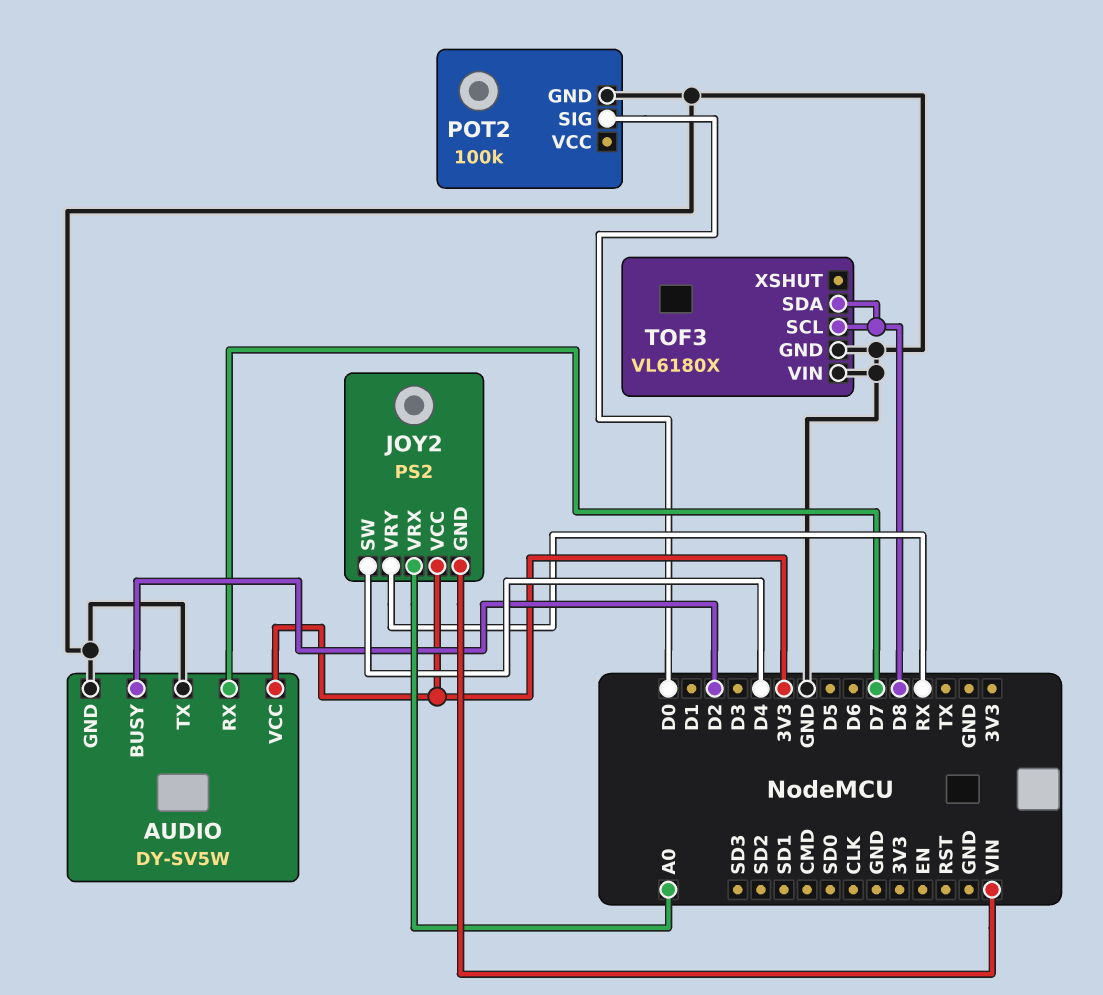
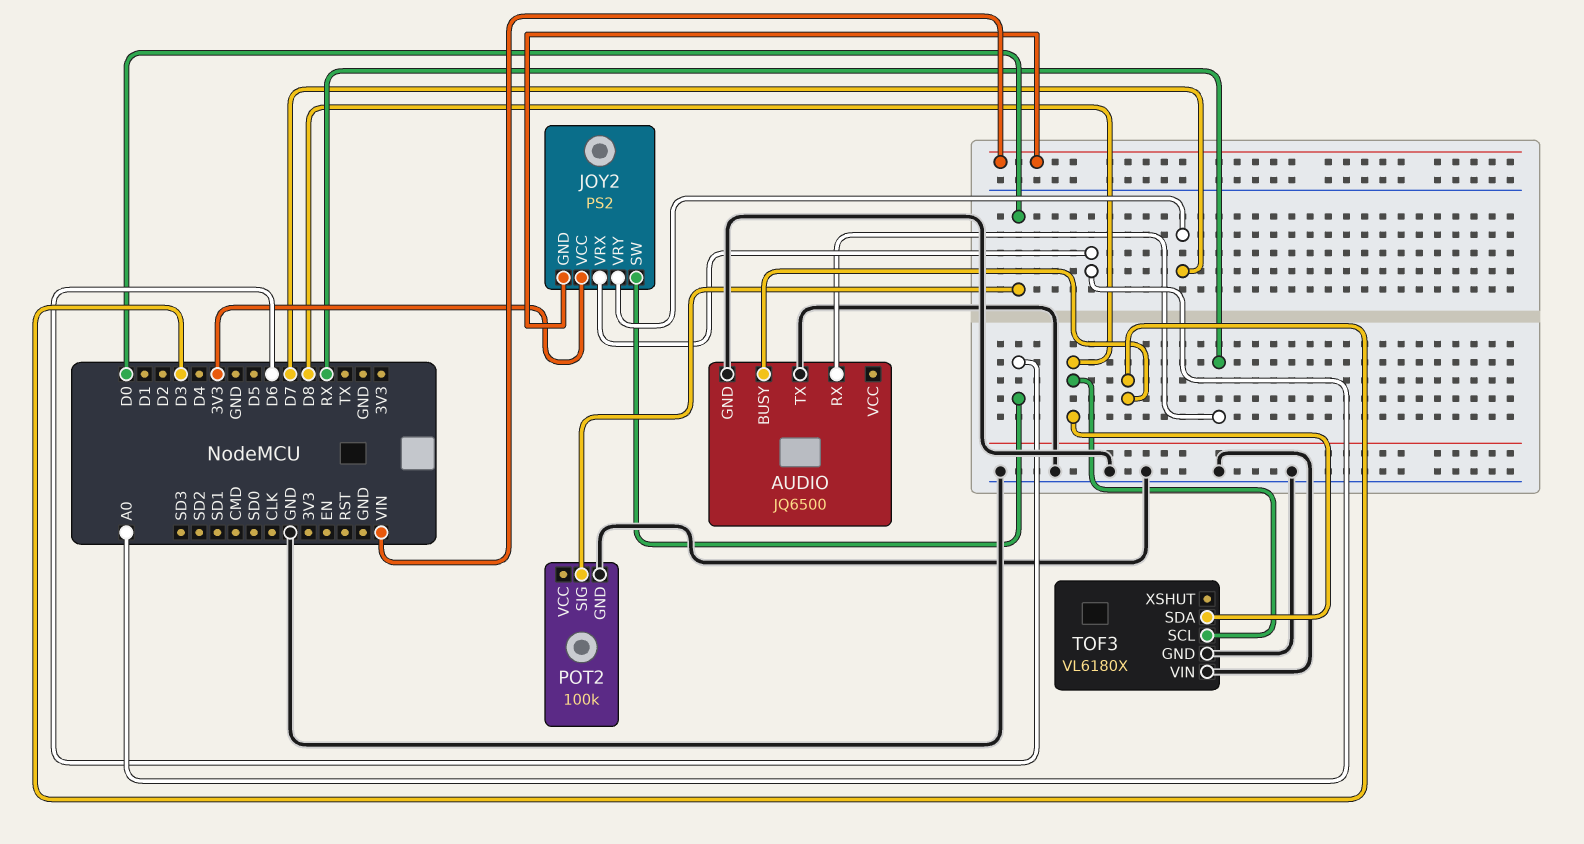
AUDIO: DY-SV5W -> JQ6500
AUDIO pin BUSY: D2 -> D3
AUDIO pin RX: D7 -> RX
AUDIO pin VCC: 3V3 -> none
JOY2 pin SW: D4 -> D6
JOY2 pin VRY: RX -> D7

